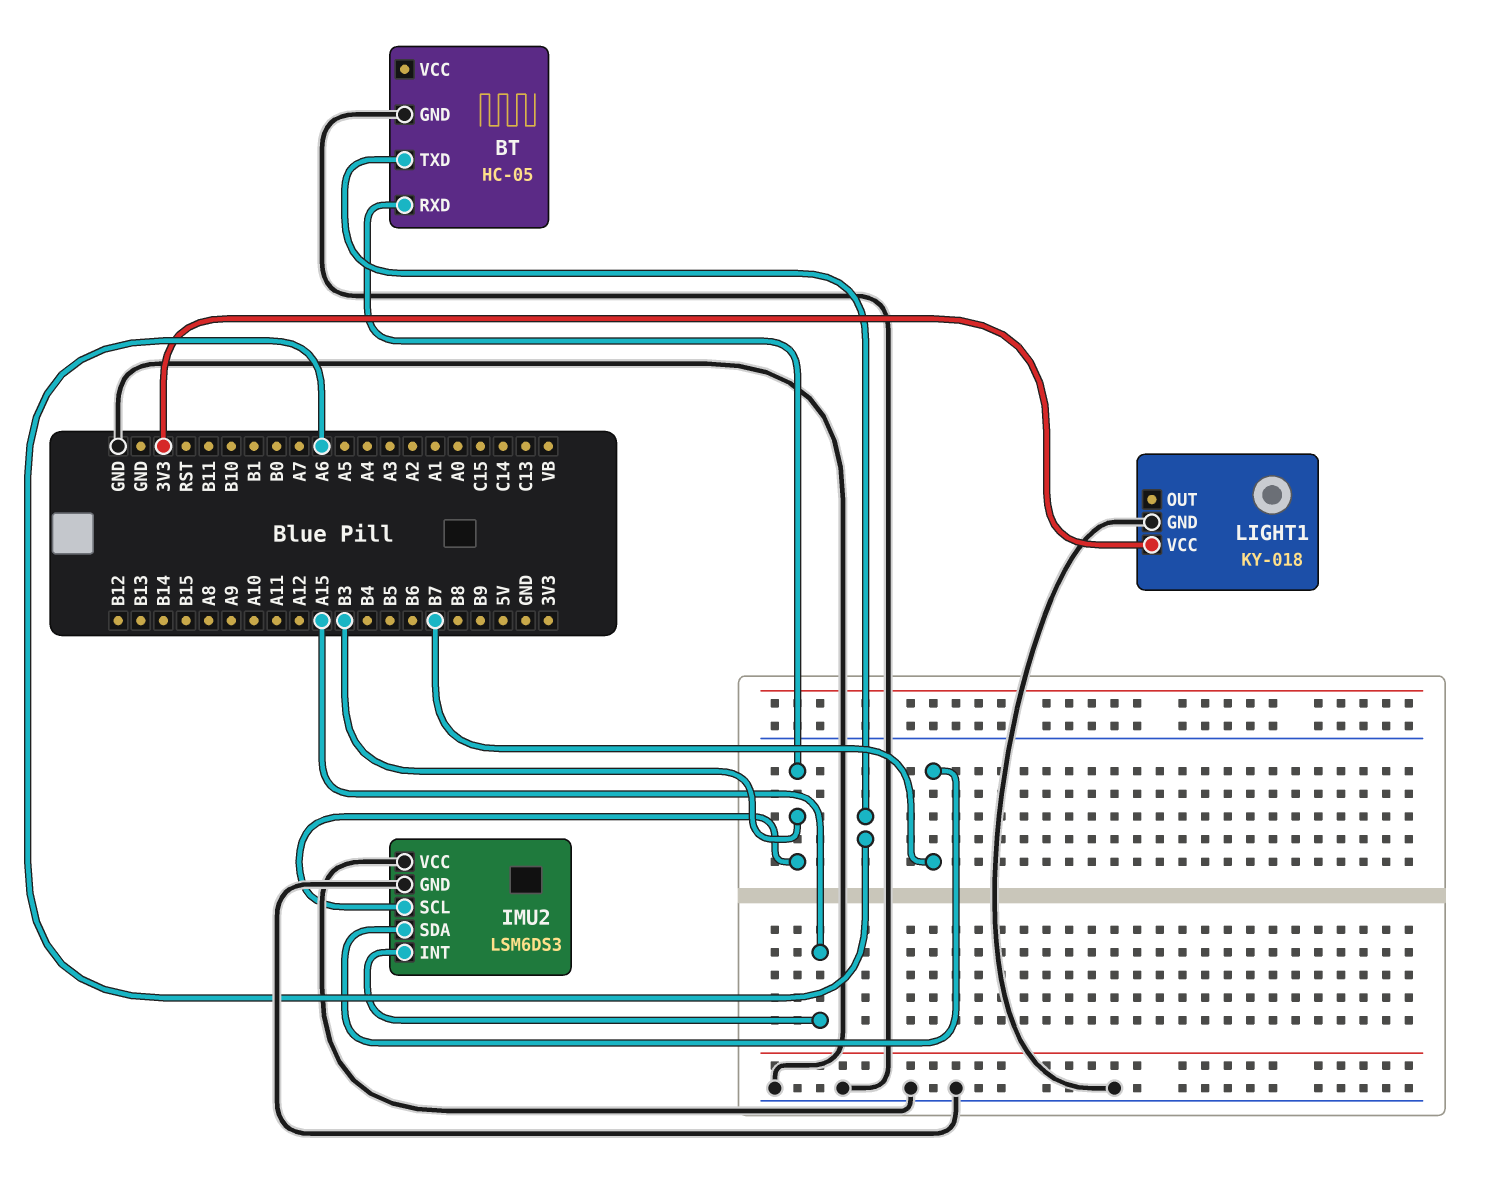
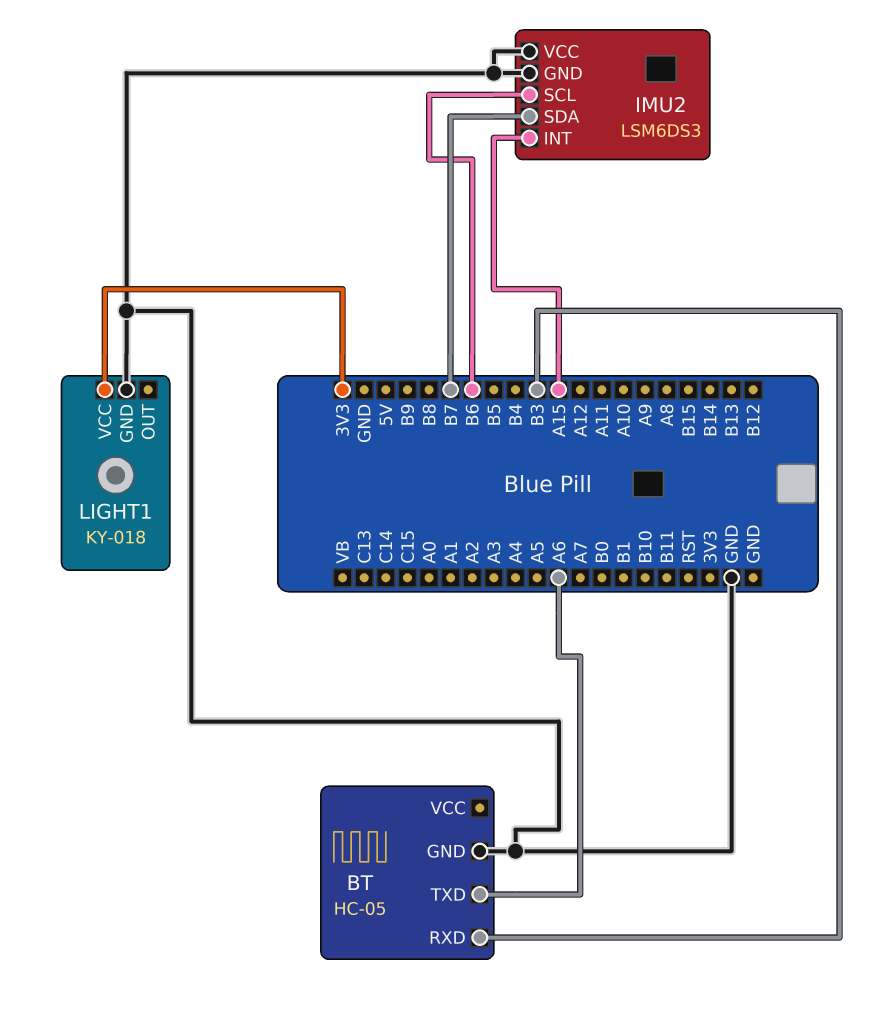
IMU2 pin SCL: B3 -> B6

